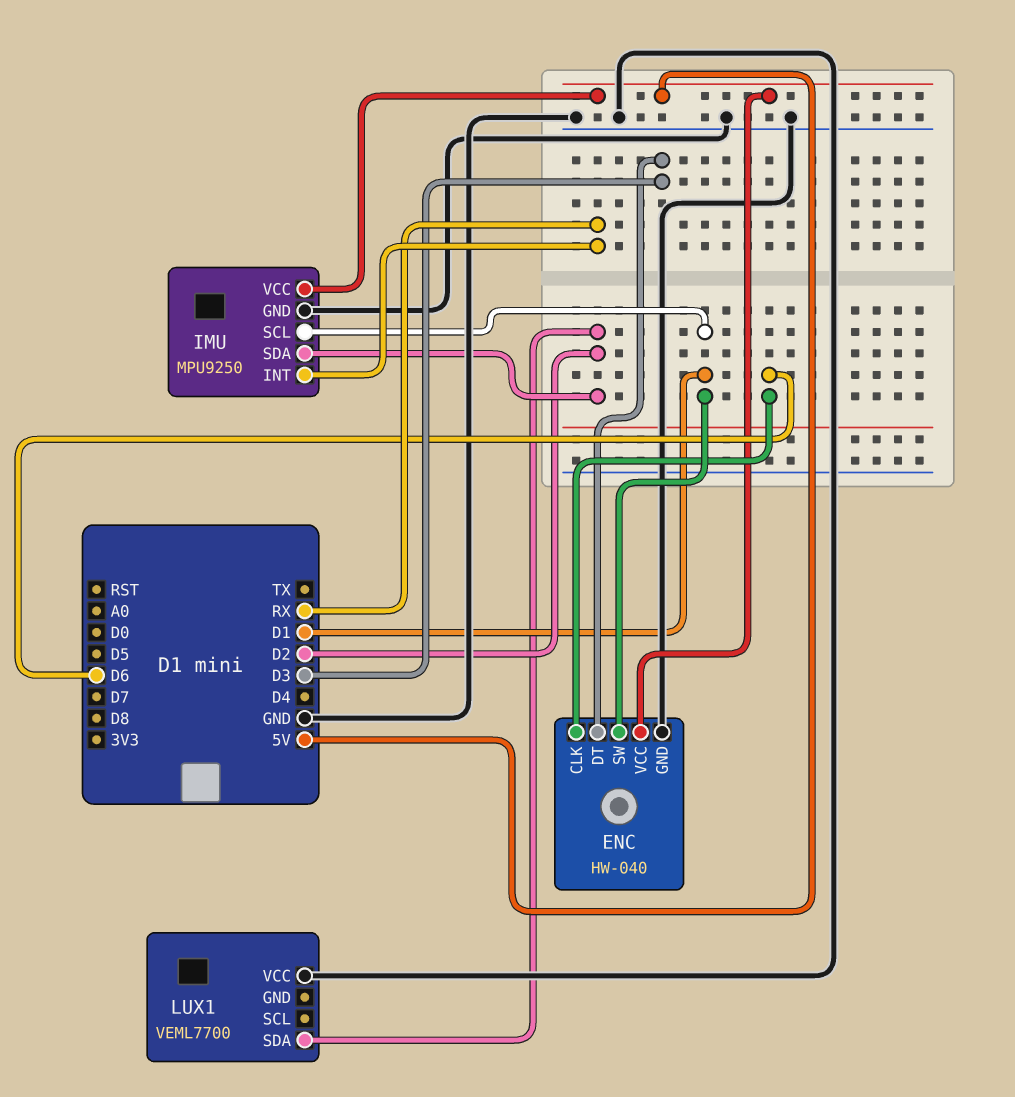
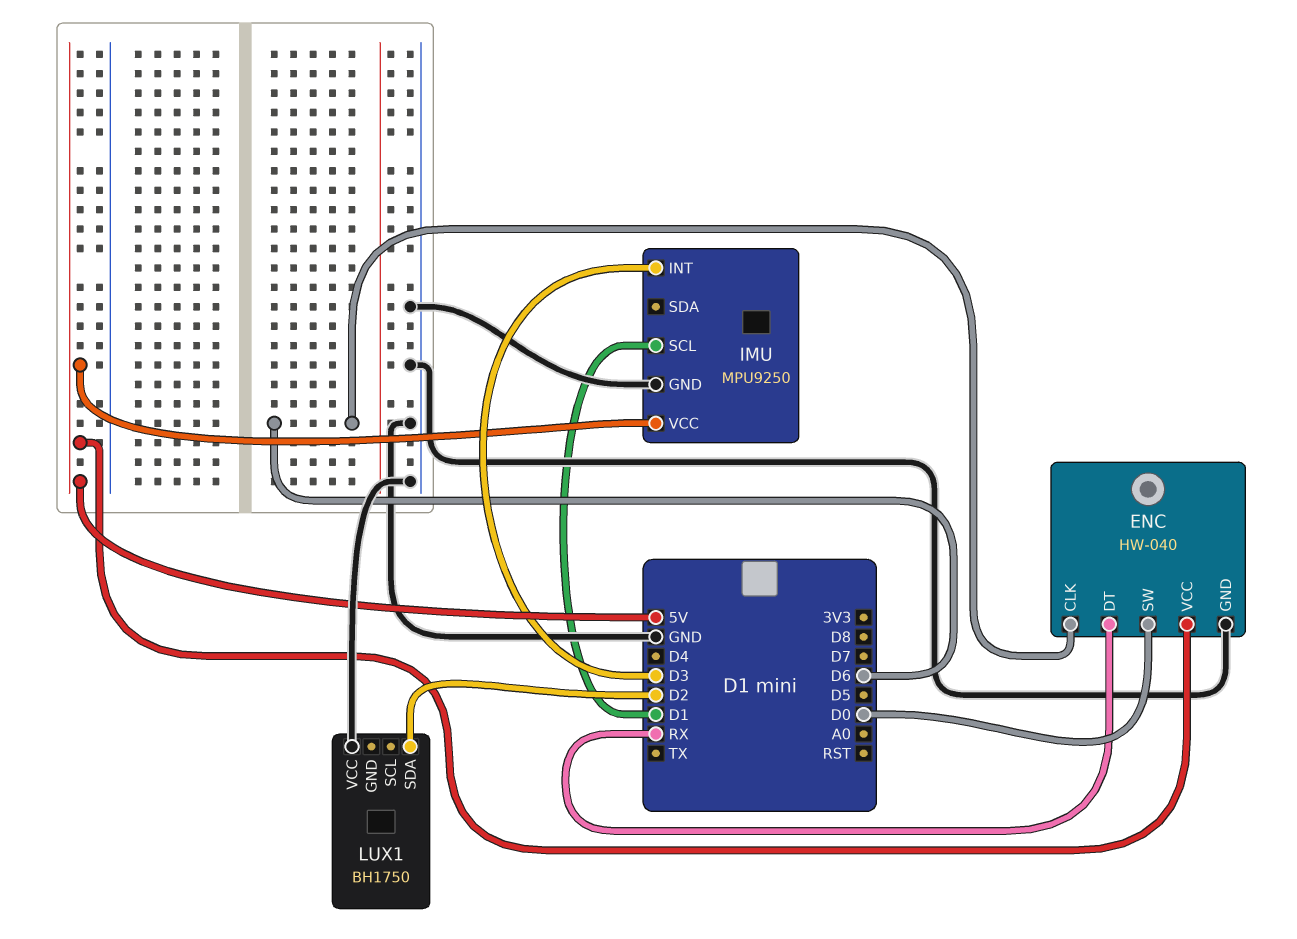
ENC pin DT: D3 -> RX
ENC pin SW: D1 -> D0
IMU pin INT: RX -> D3
IMU pin SDA: D2 -> none
LUX1: VEML7700 -> BH1750

